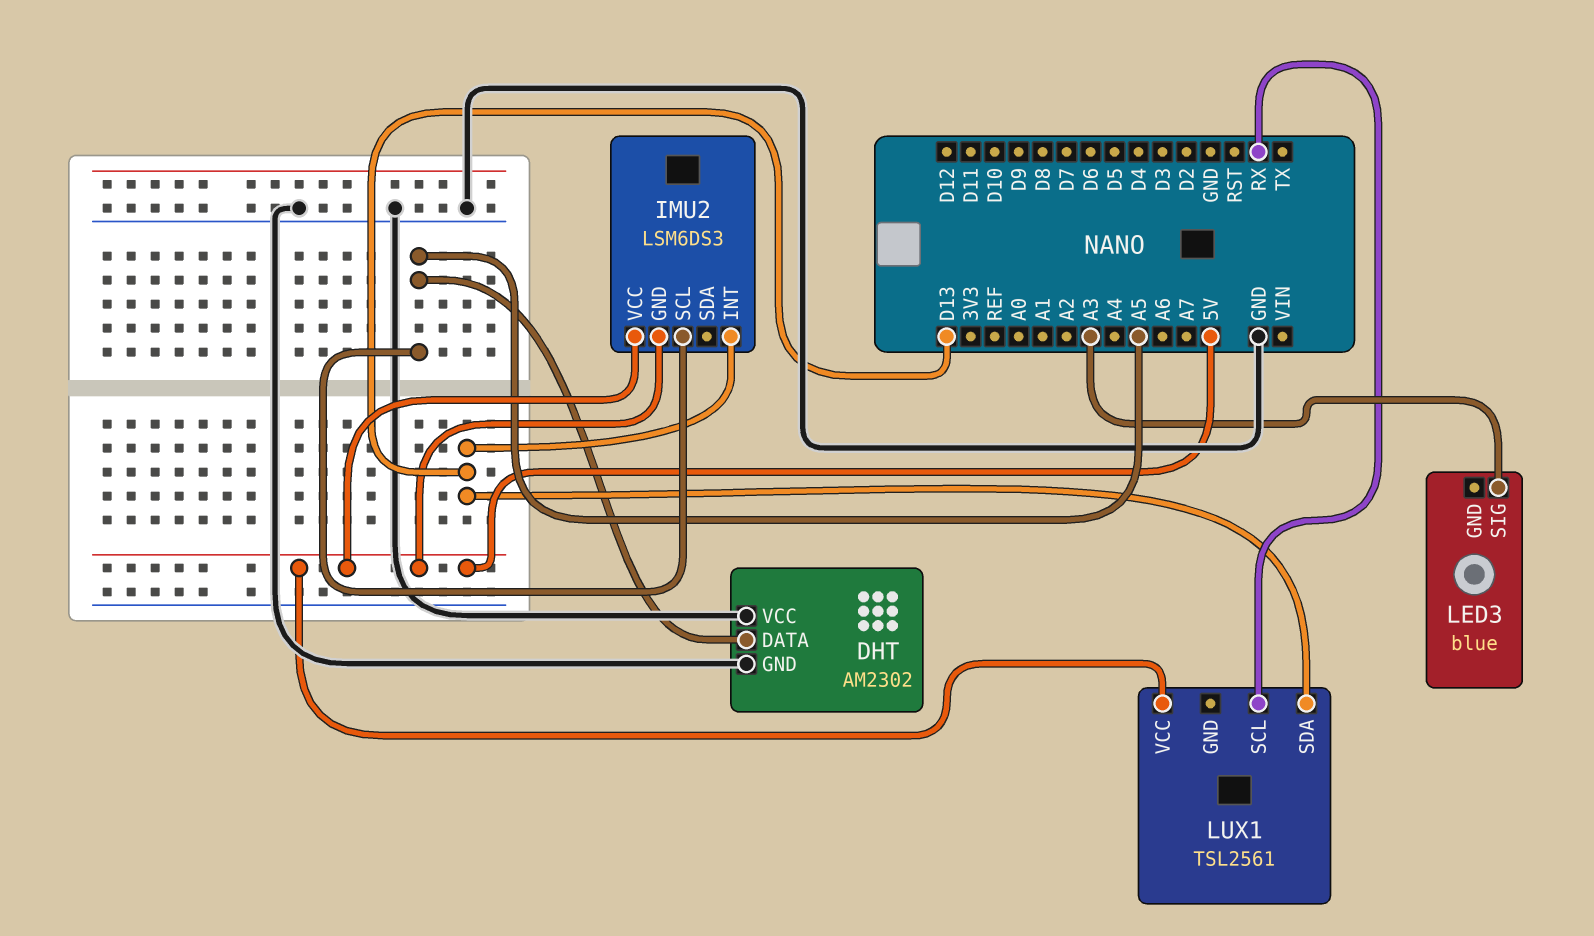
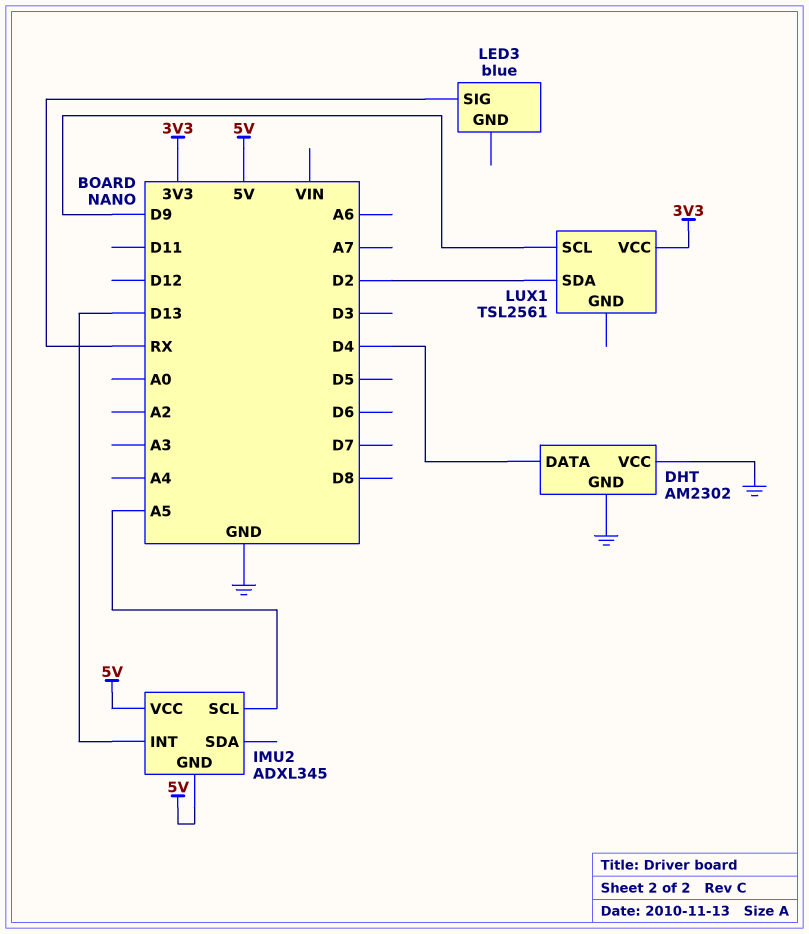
DHT pin DATA: A5 -> D4
IMU2: LSM6DS3 -> ADXL345
LED3 pin SIG: A3 -> RX
LUX1 pin SCL: RX -> D9
LUX1 pin SDA: D13 -> D2
LUX1 pin VCC: 5V -> 3V3

